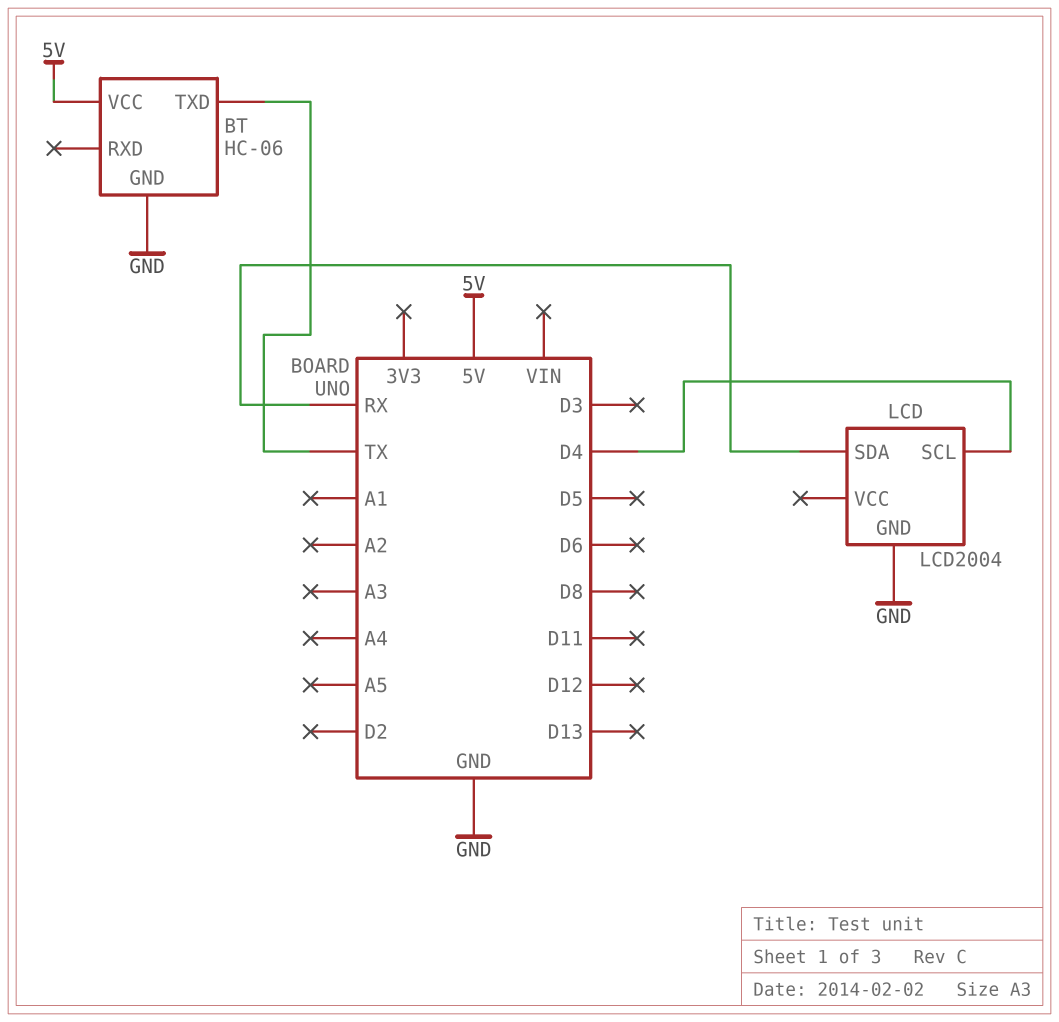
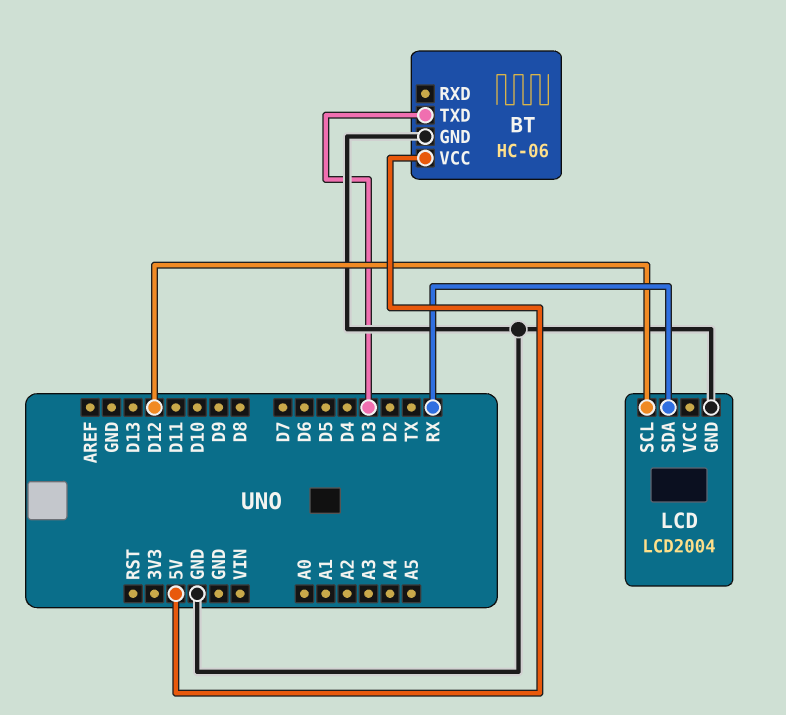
BT pin TXD: TX -> D3
LCD pin SCL: D4 -> D12

